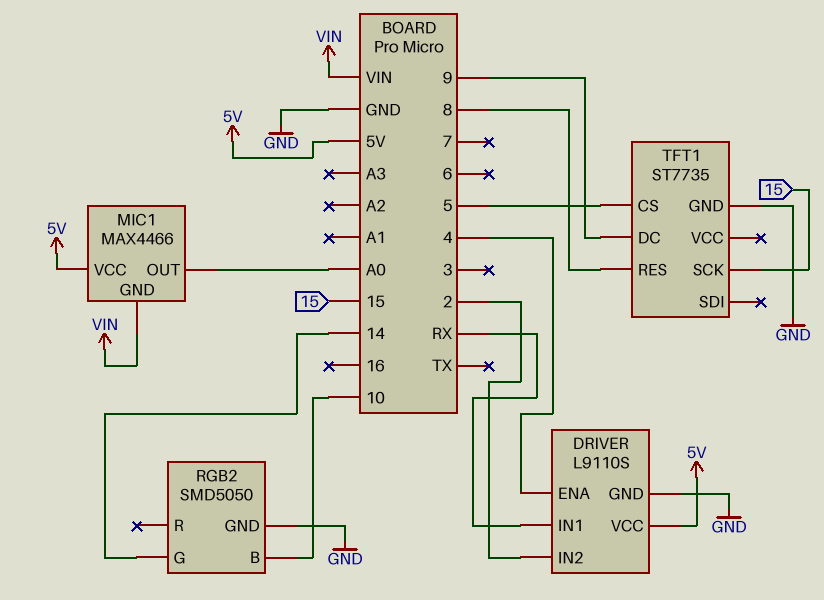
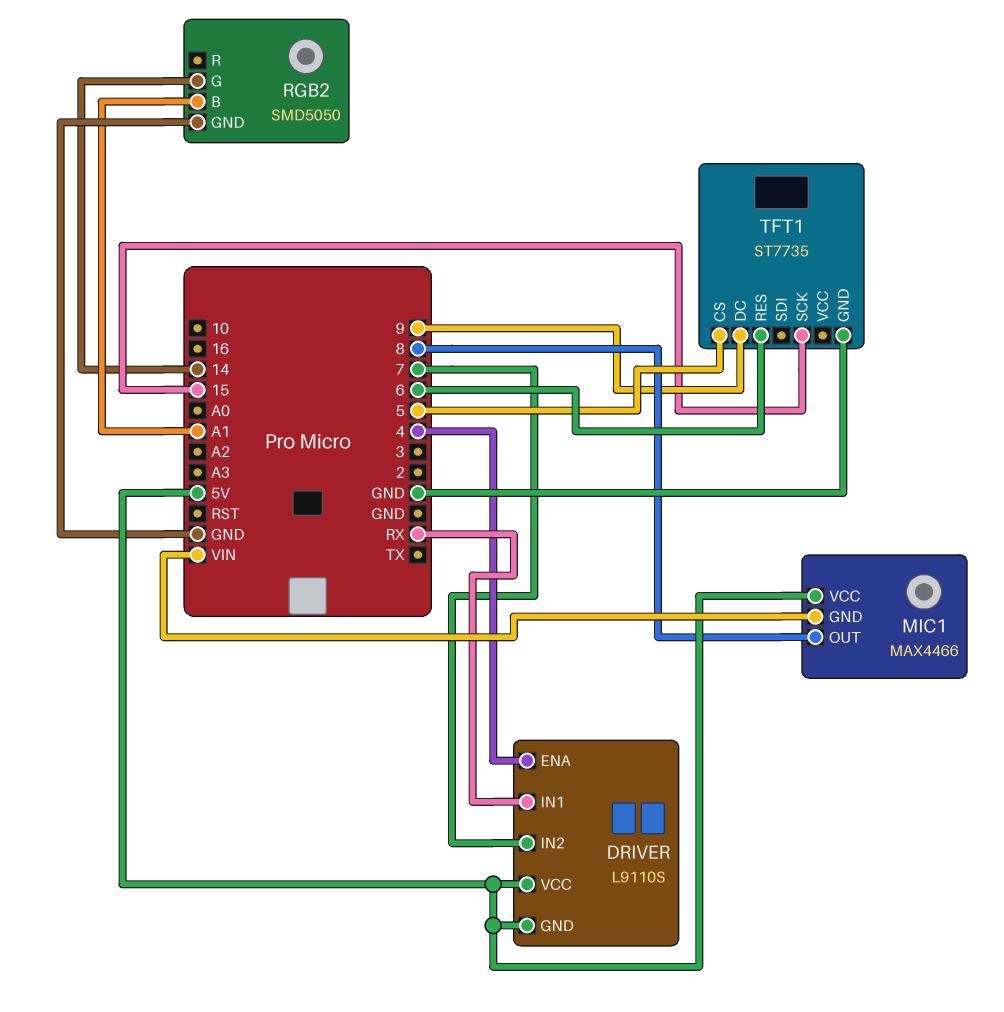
DRIVER pin GND: GND -> 5V
DRIVER pin IN2: 2 -> 7
MIC1 pin OUT: A0 -> 8
RGB2 pin B: 10 -> A1
TFT1 pin RES: 8 -> 6

